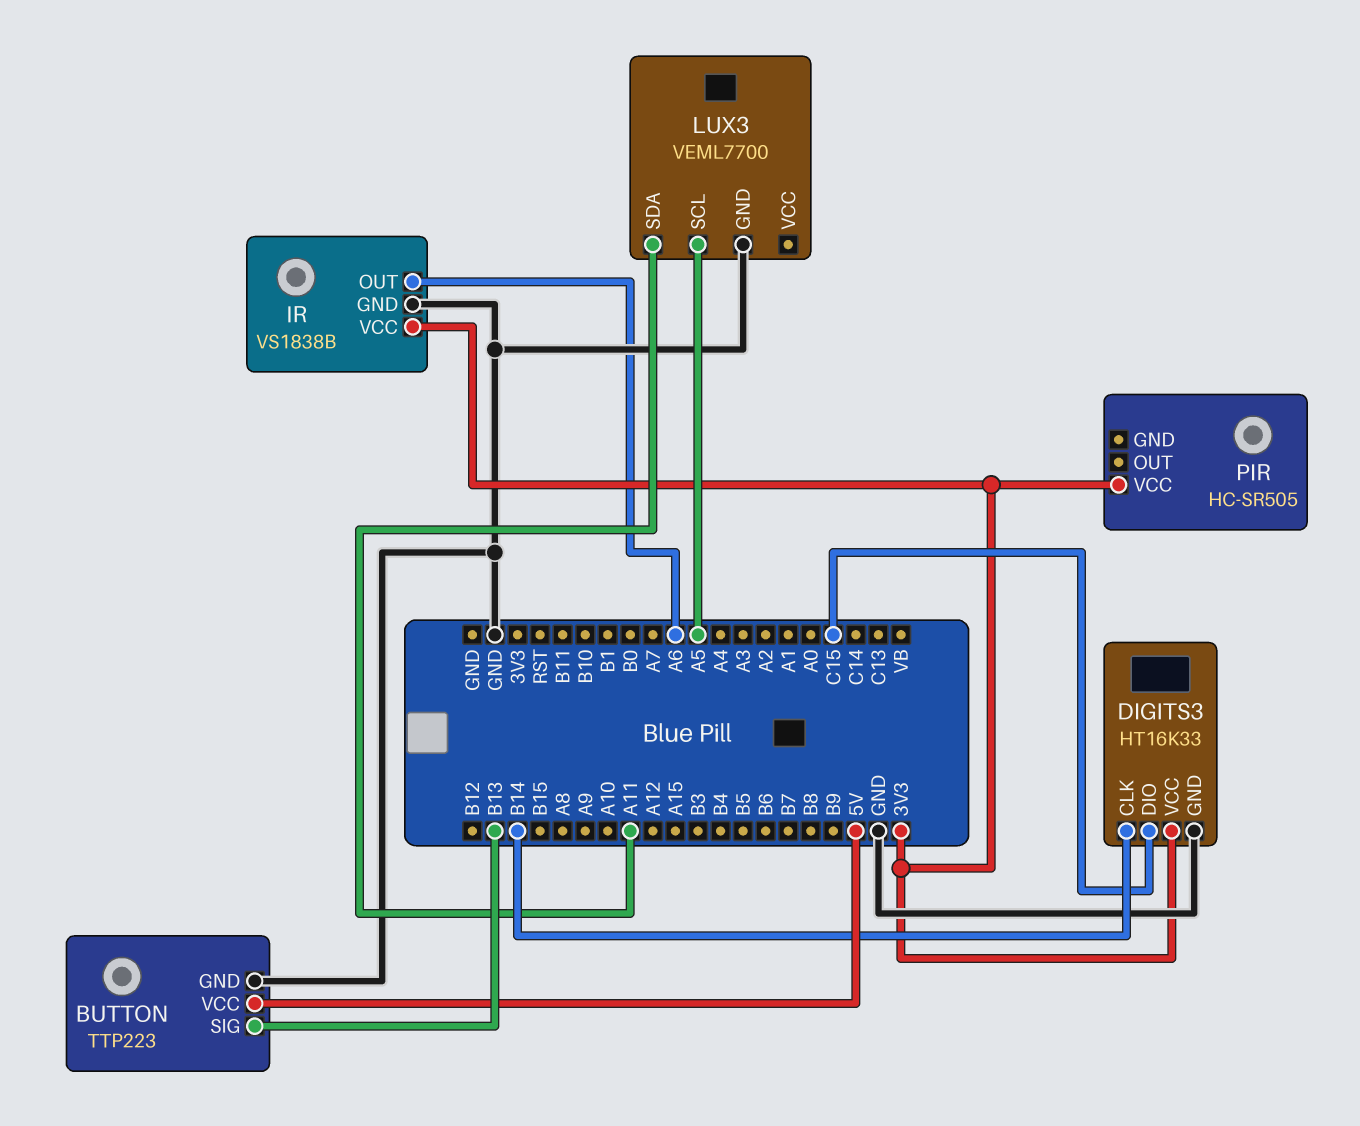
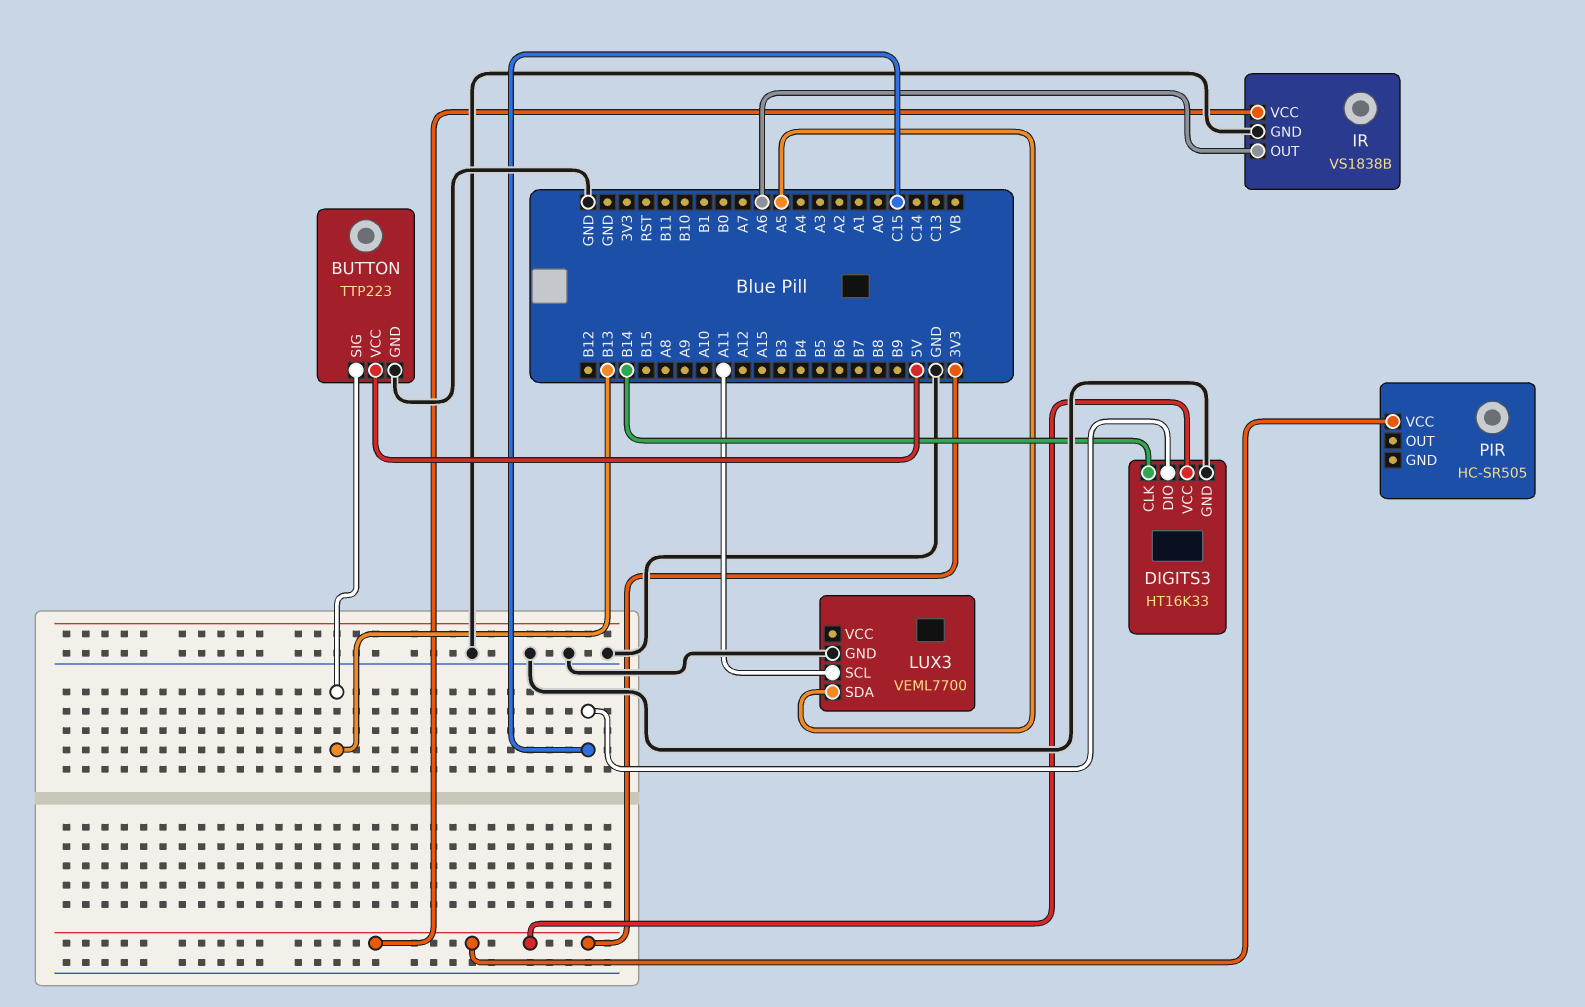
LUX3 pin SCL: A5 -> A11
LUX3 pin SDA: A11 -> A5

